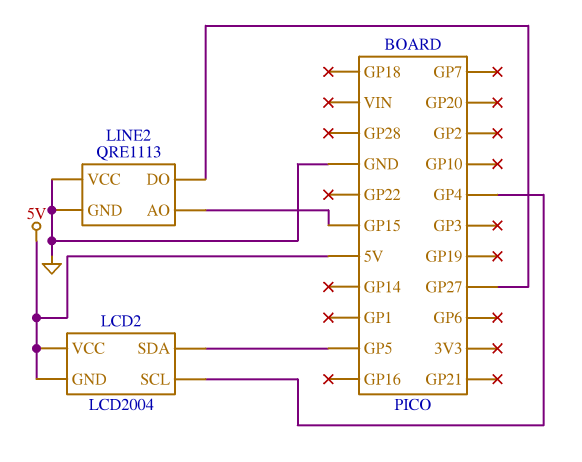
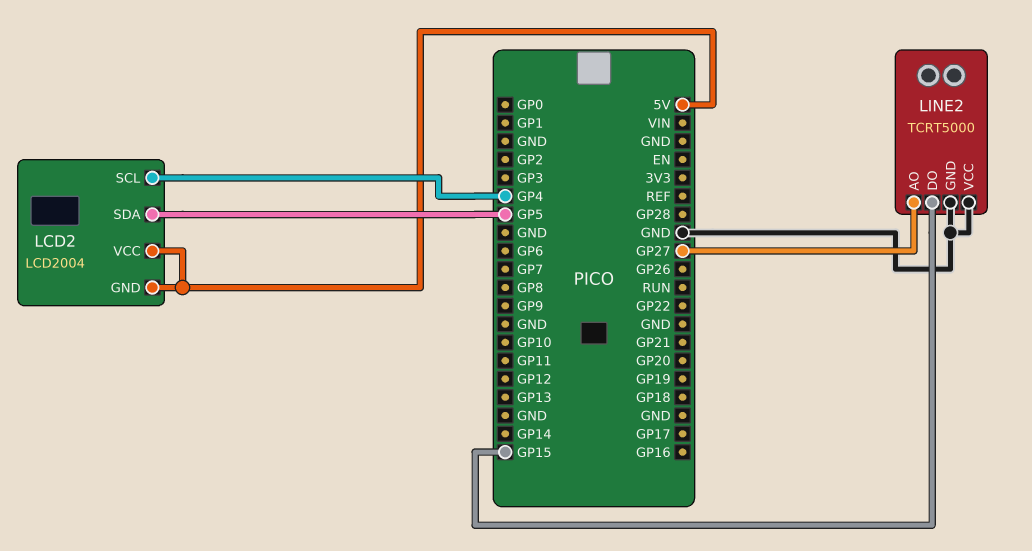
LINE2: QRE1113 -> TCRT5000
LINE2 pin AO: GP15 -> GP27
LINE2 pin DO: GP27 -> GP15

